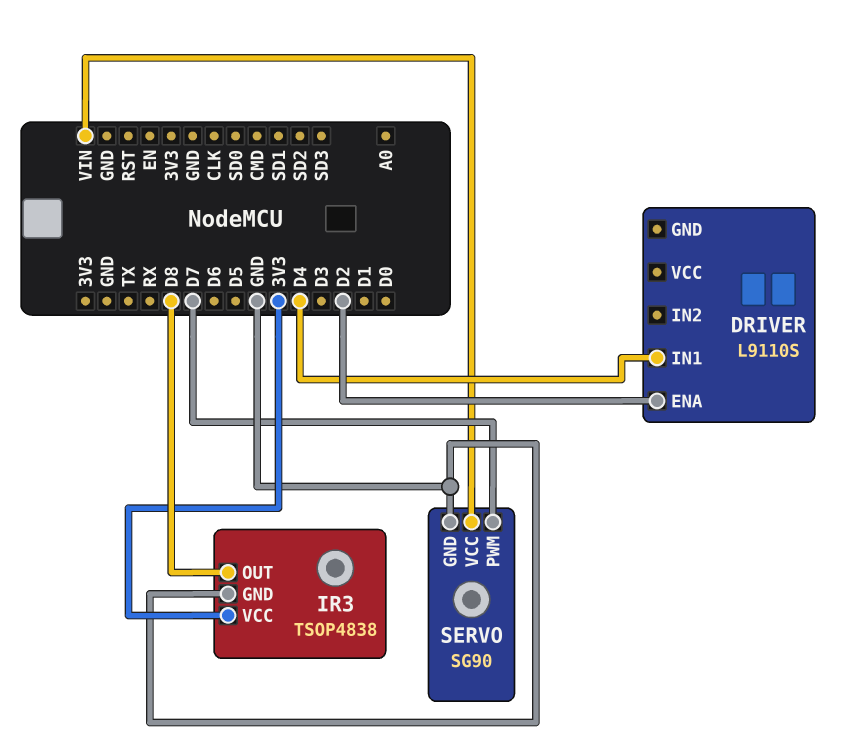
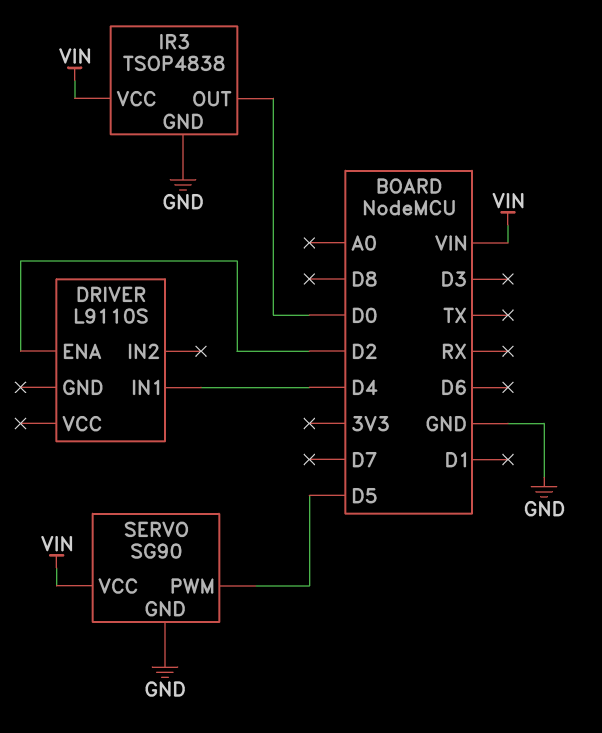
IR3 pin OUT: D8 -> D0
IR3 pin VCC: 3V3 -> VIN
SERVO pin PWM: D7 -> D5

